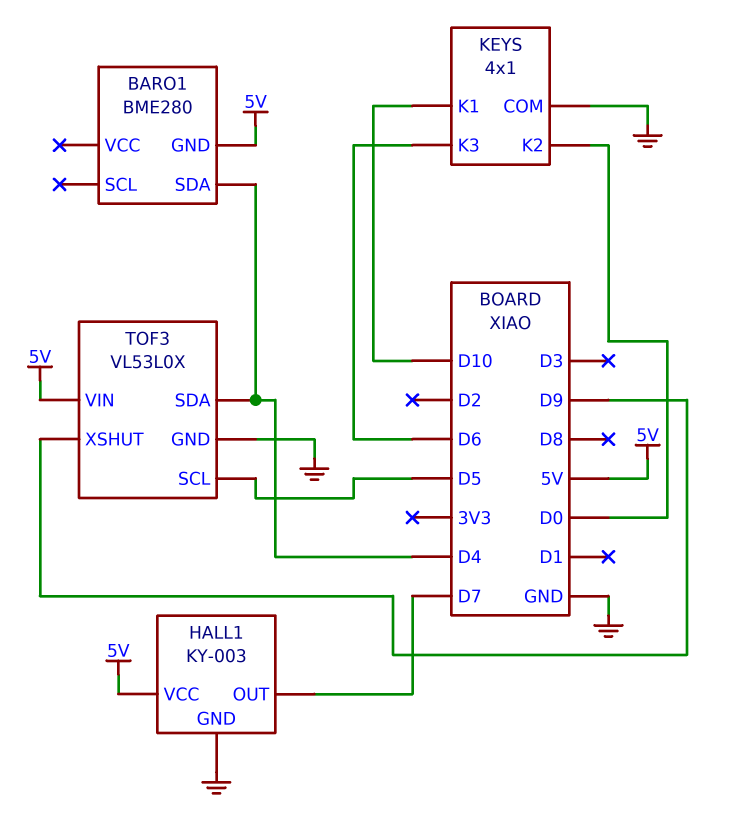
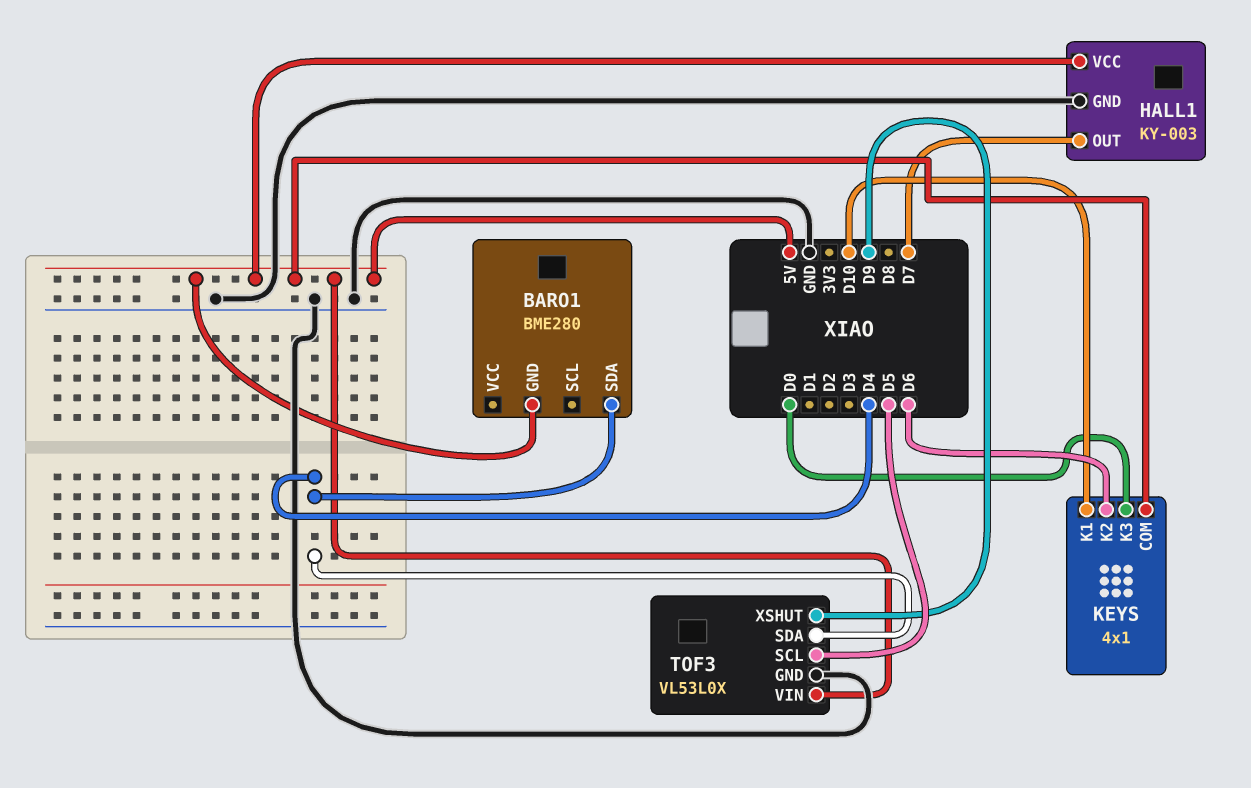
KEYS pin COM: GND -> 5V
KEYS pin K2: D0 -> D6
KEYS pin K3: D6 -> D0

